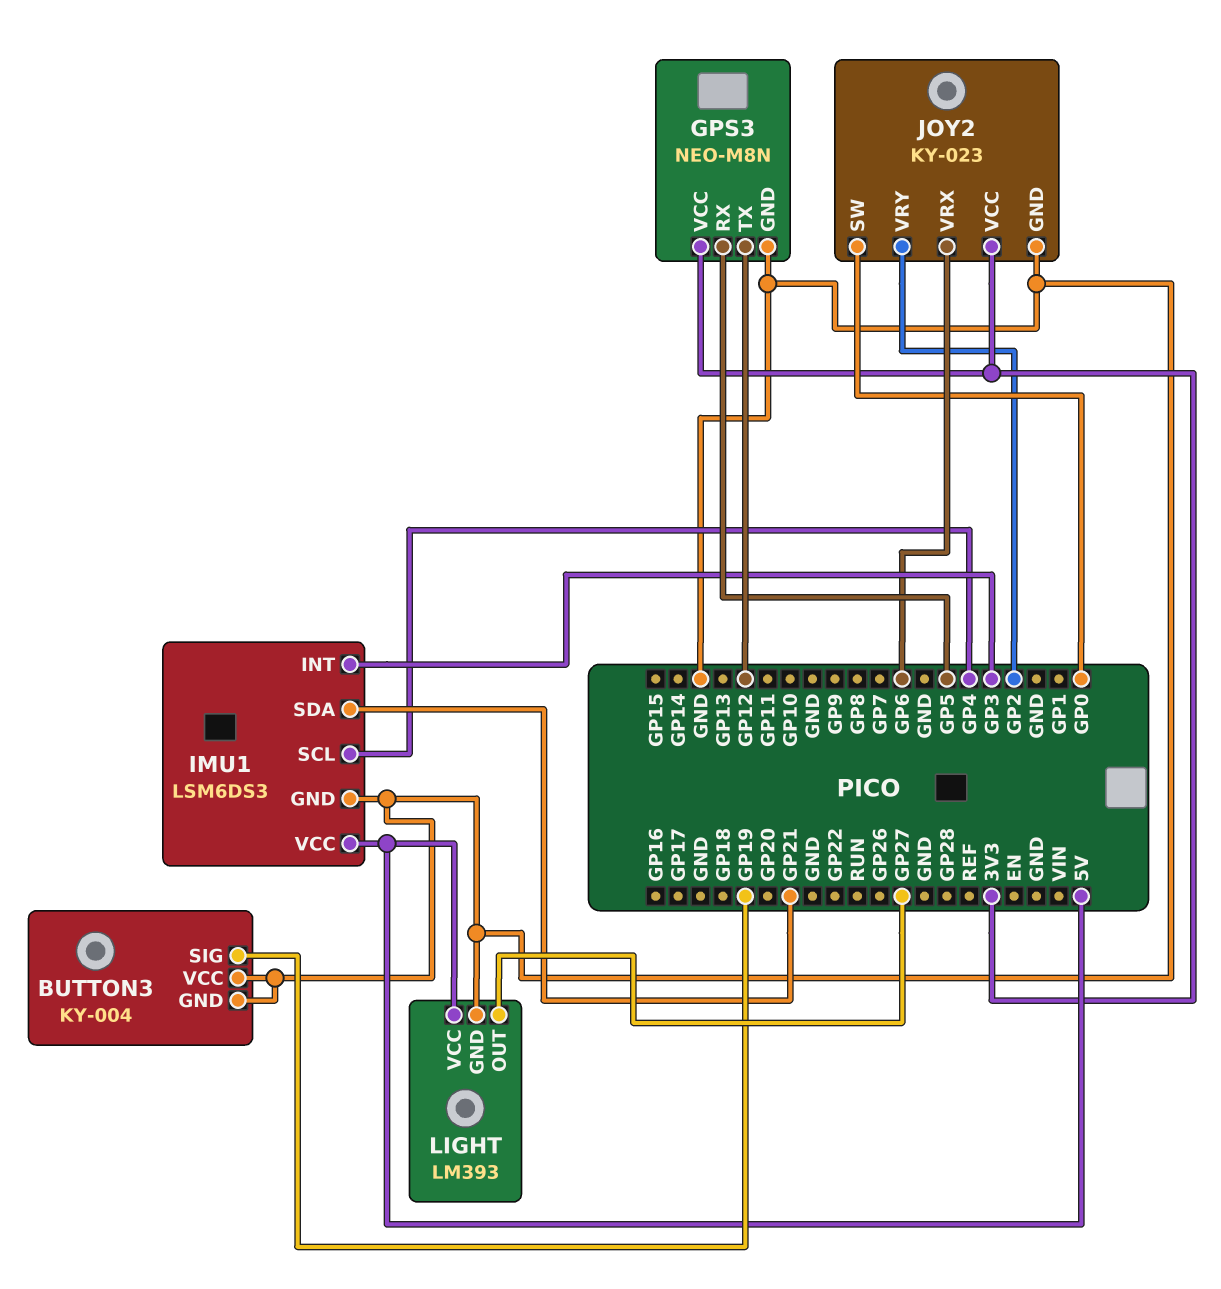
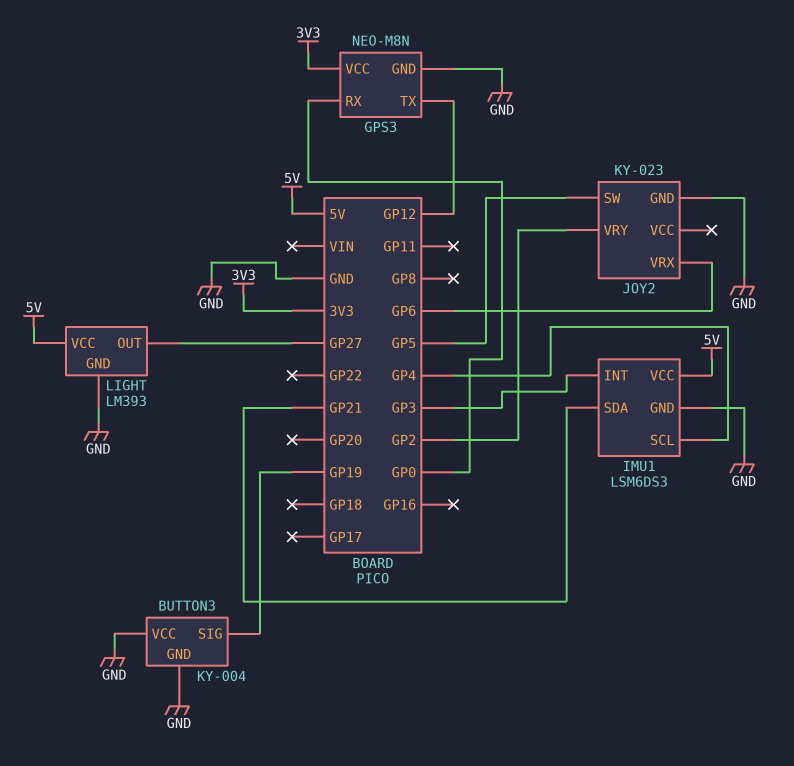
GPS3 pin RX: GP5 -> GP0
JOY2 pin SW: GP0 -> GP5
JOY2 pin VCC: 3V3 -> none

